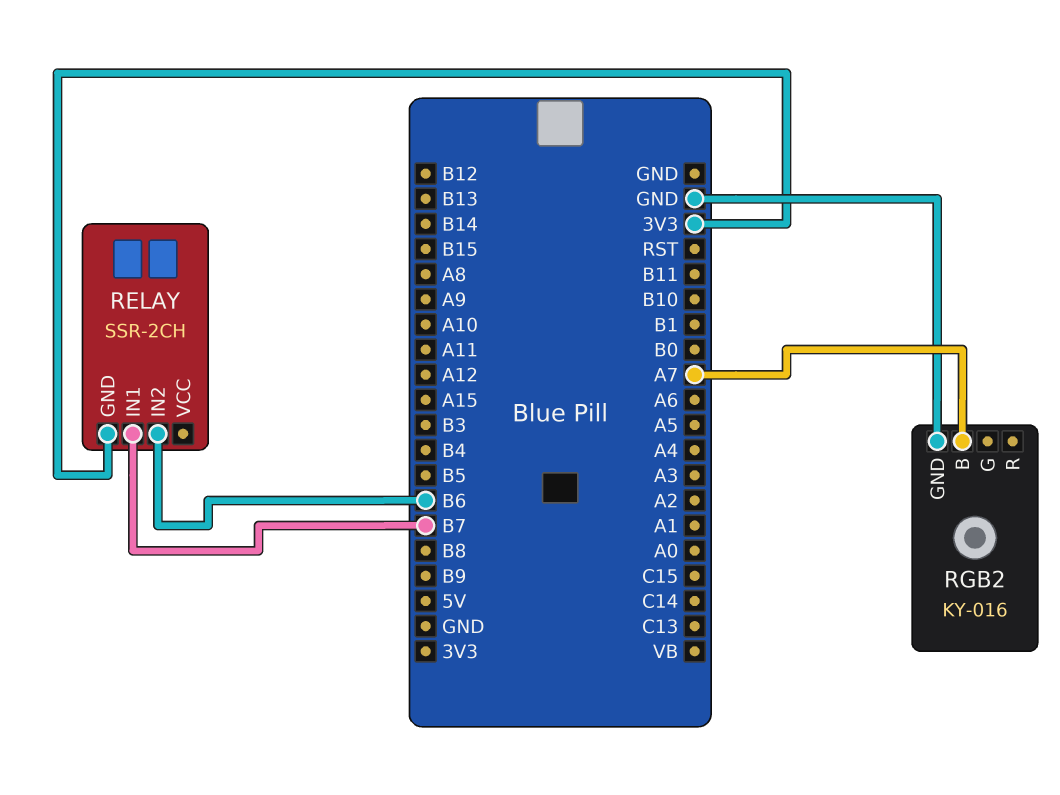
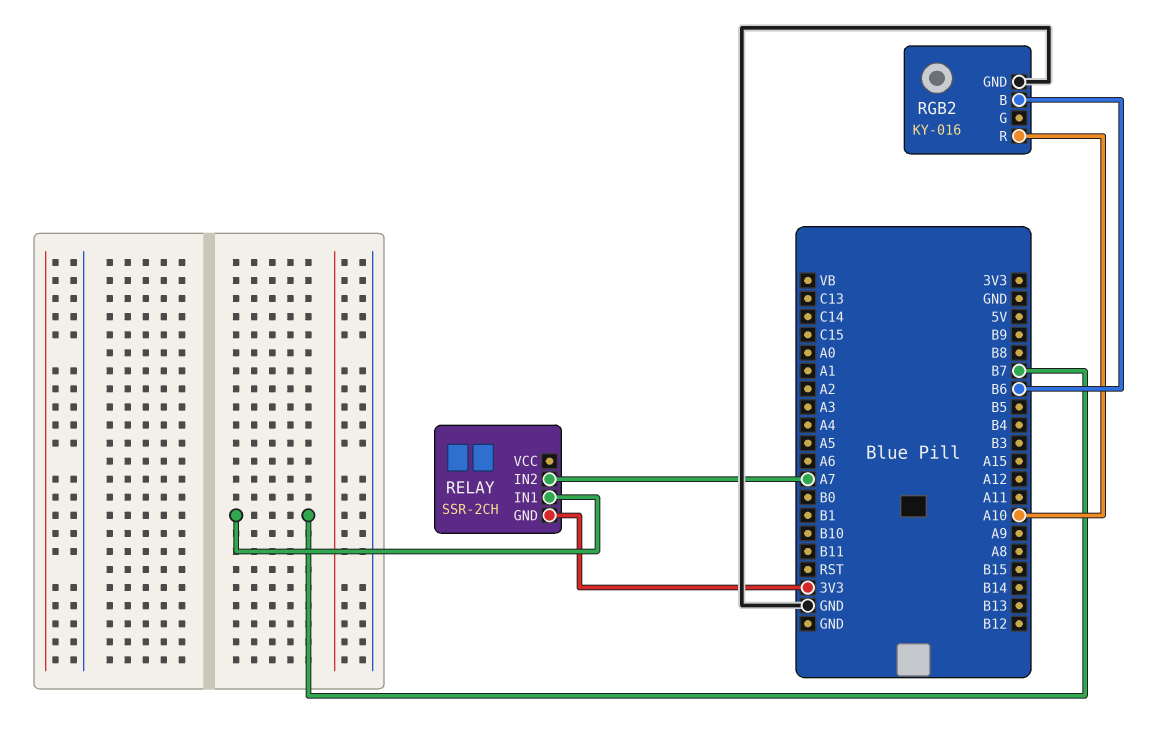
RELAY pin IN2: B6 -> A7
RGB2 pin B: A7 -> B6
RGB2 pin R: none -> A10

